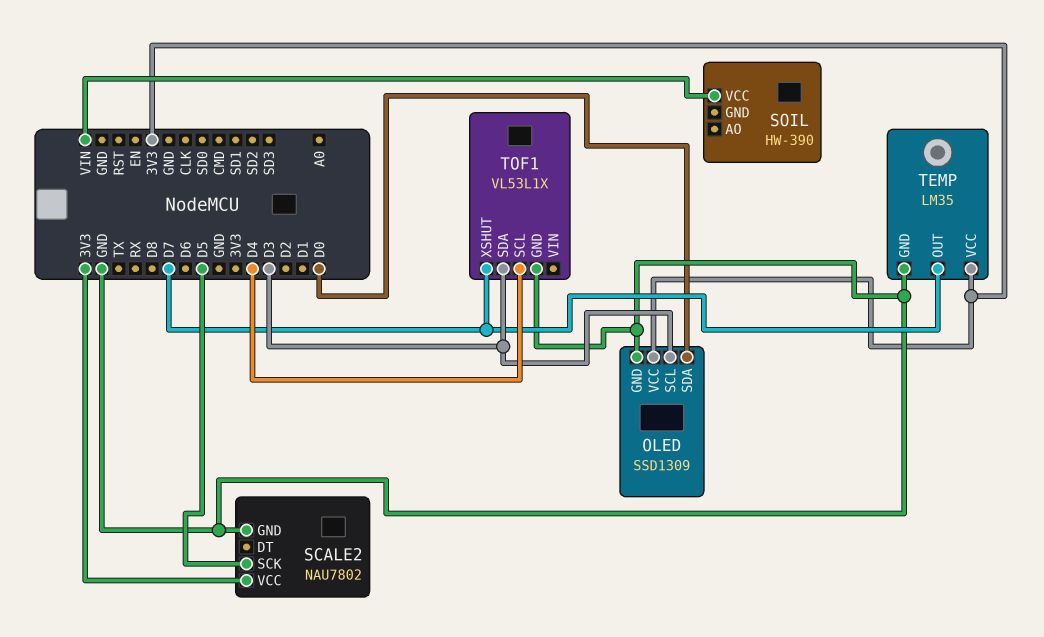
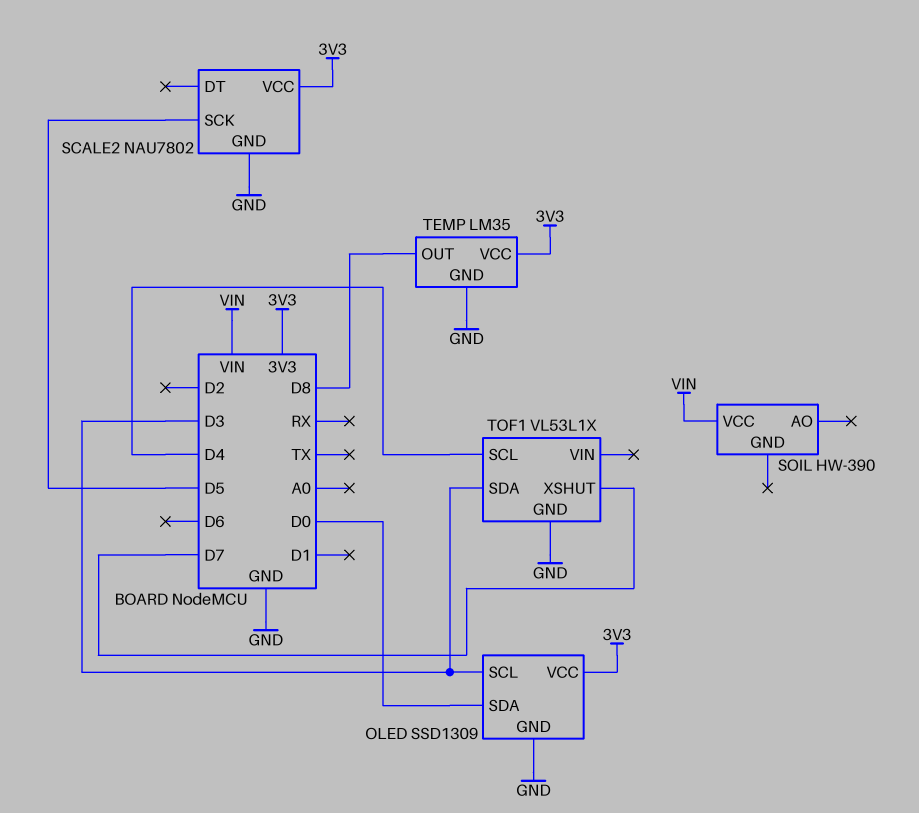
TEMP pin OUT: D7 -> D8

